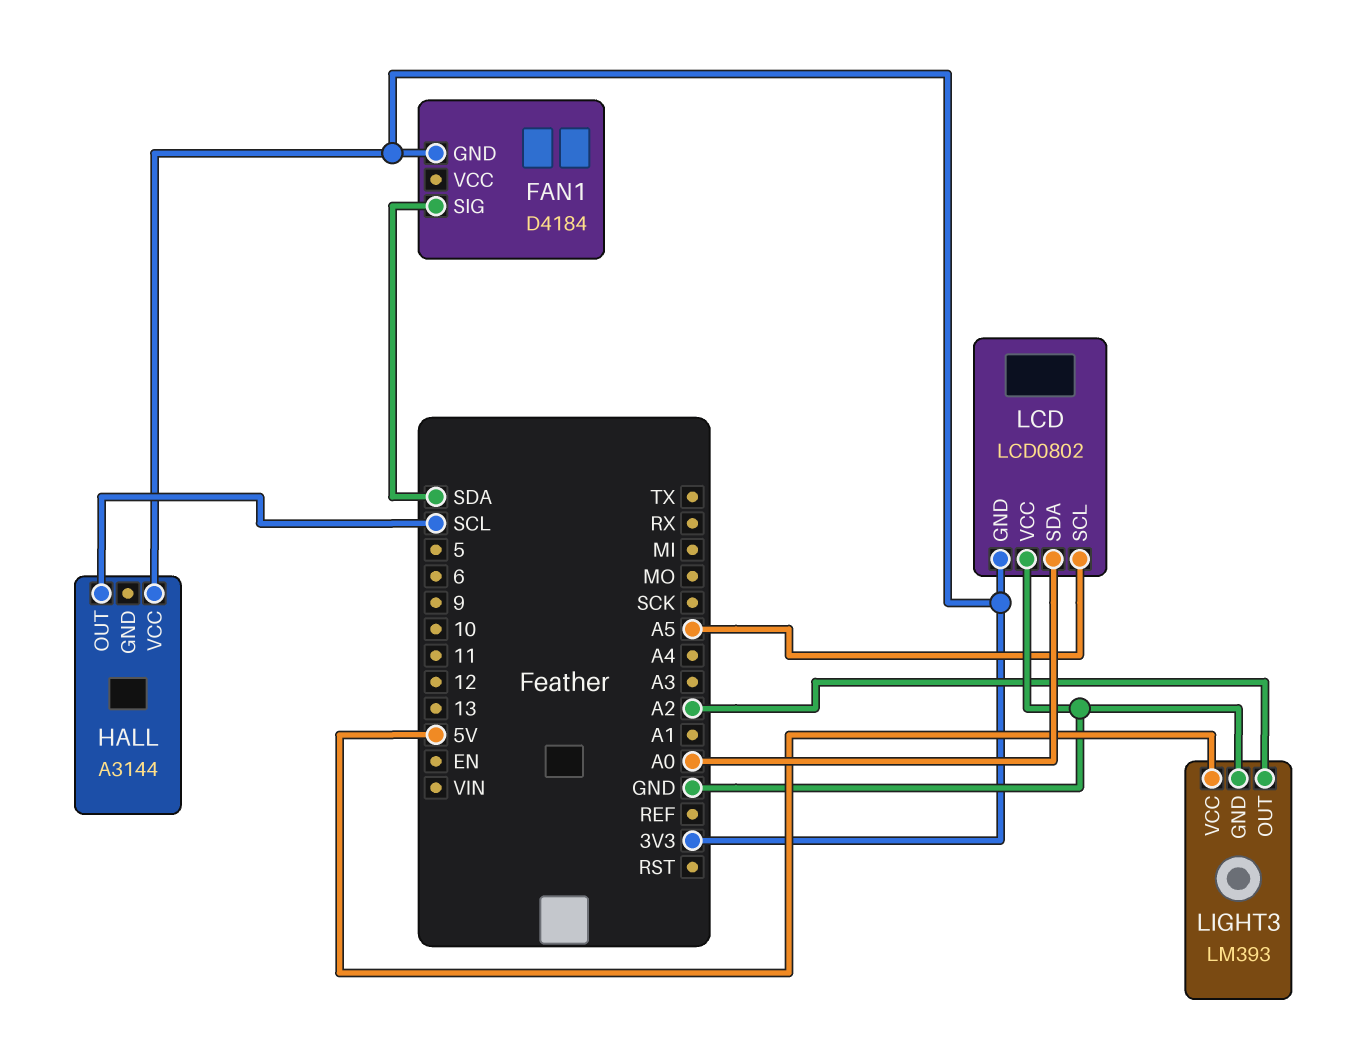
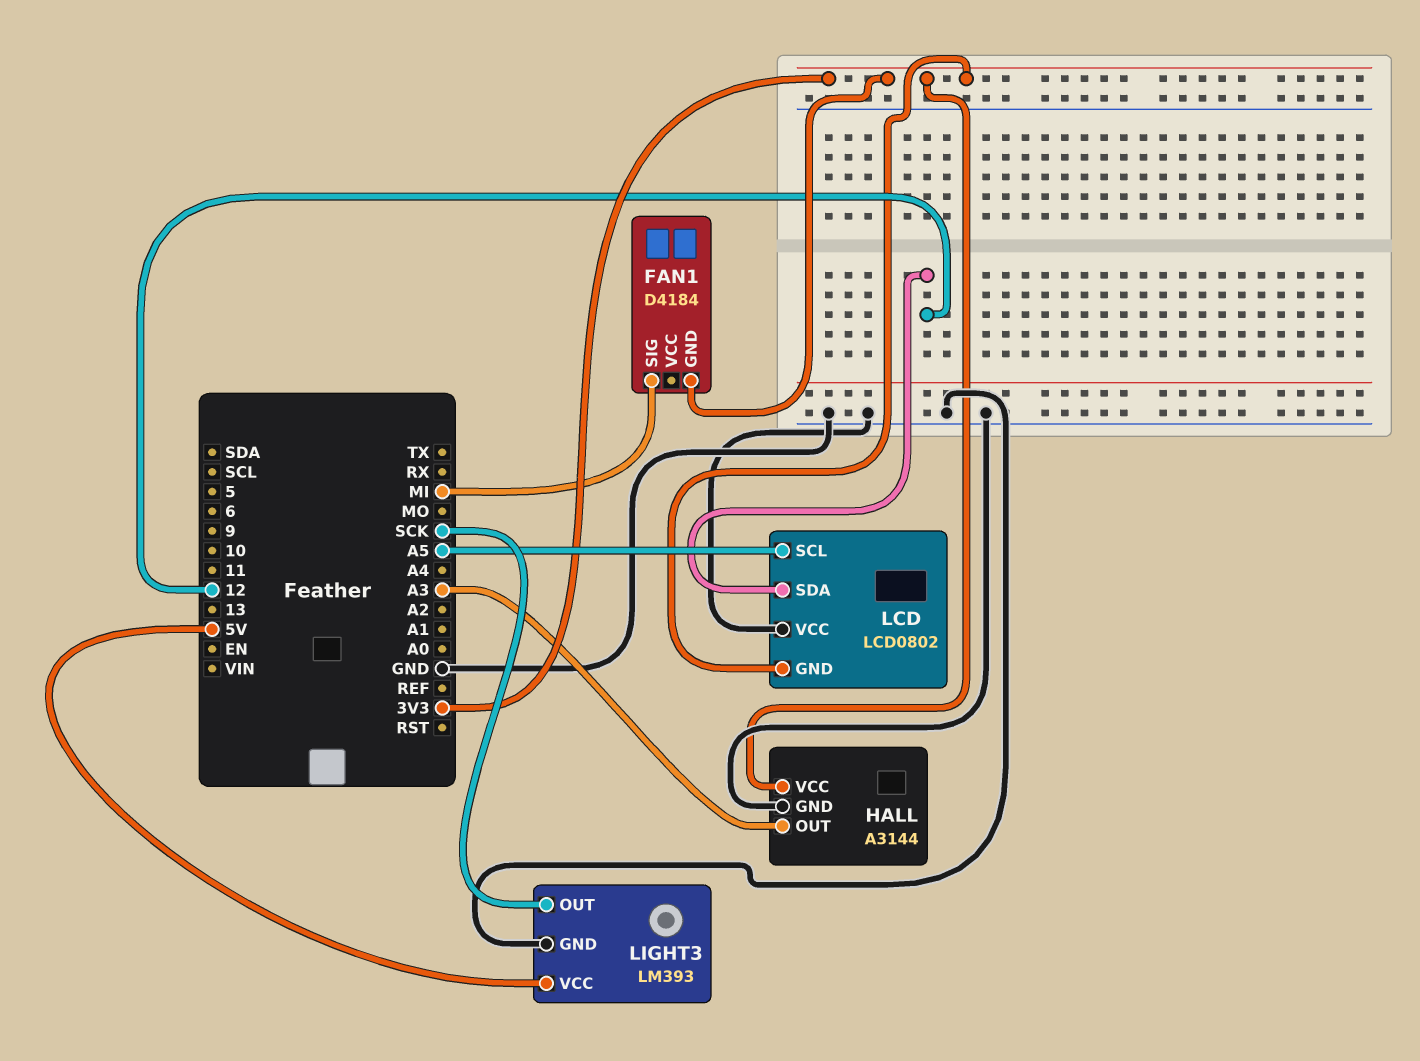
FAN1 pin SIG: SDA -> MI
HALL pin GND: none -> GND
HALL pin OUT: SCL -> A3
LCD pin SDA: A0 -> 12
LIGHT3 pin OUT: A2 -> SCK

